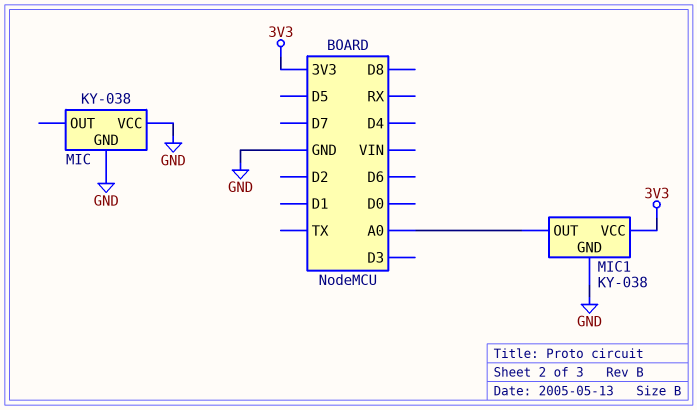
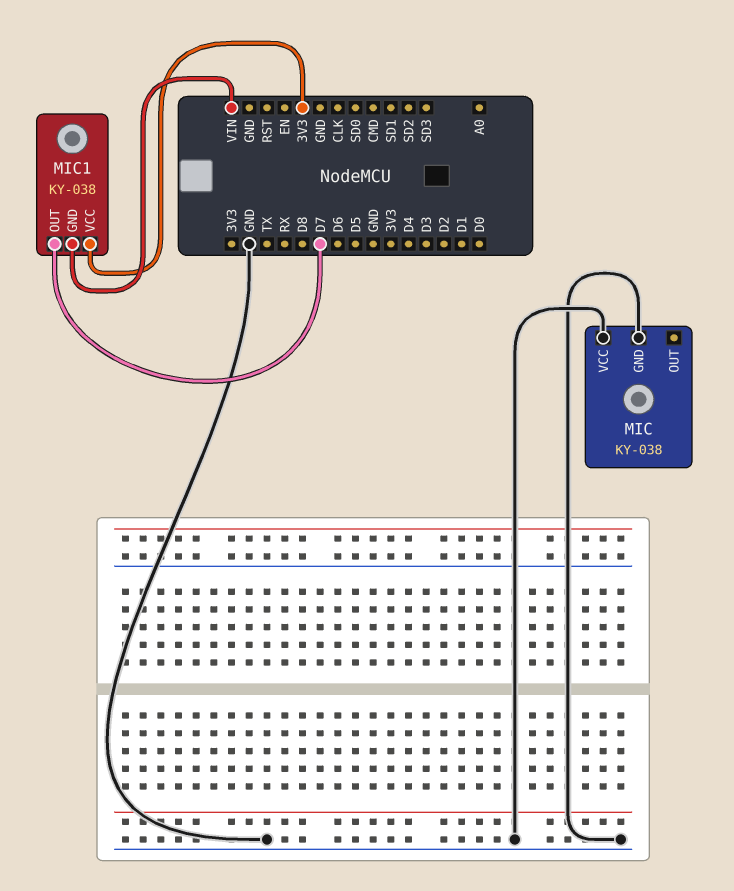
MIC1 pin GND: GND -> VIN
MIC1 pin OUT: A0 -> D7

